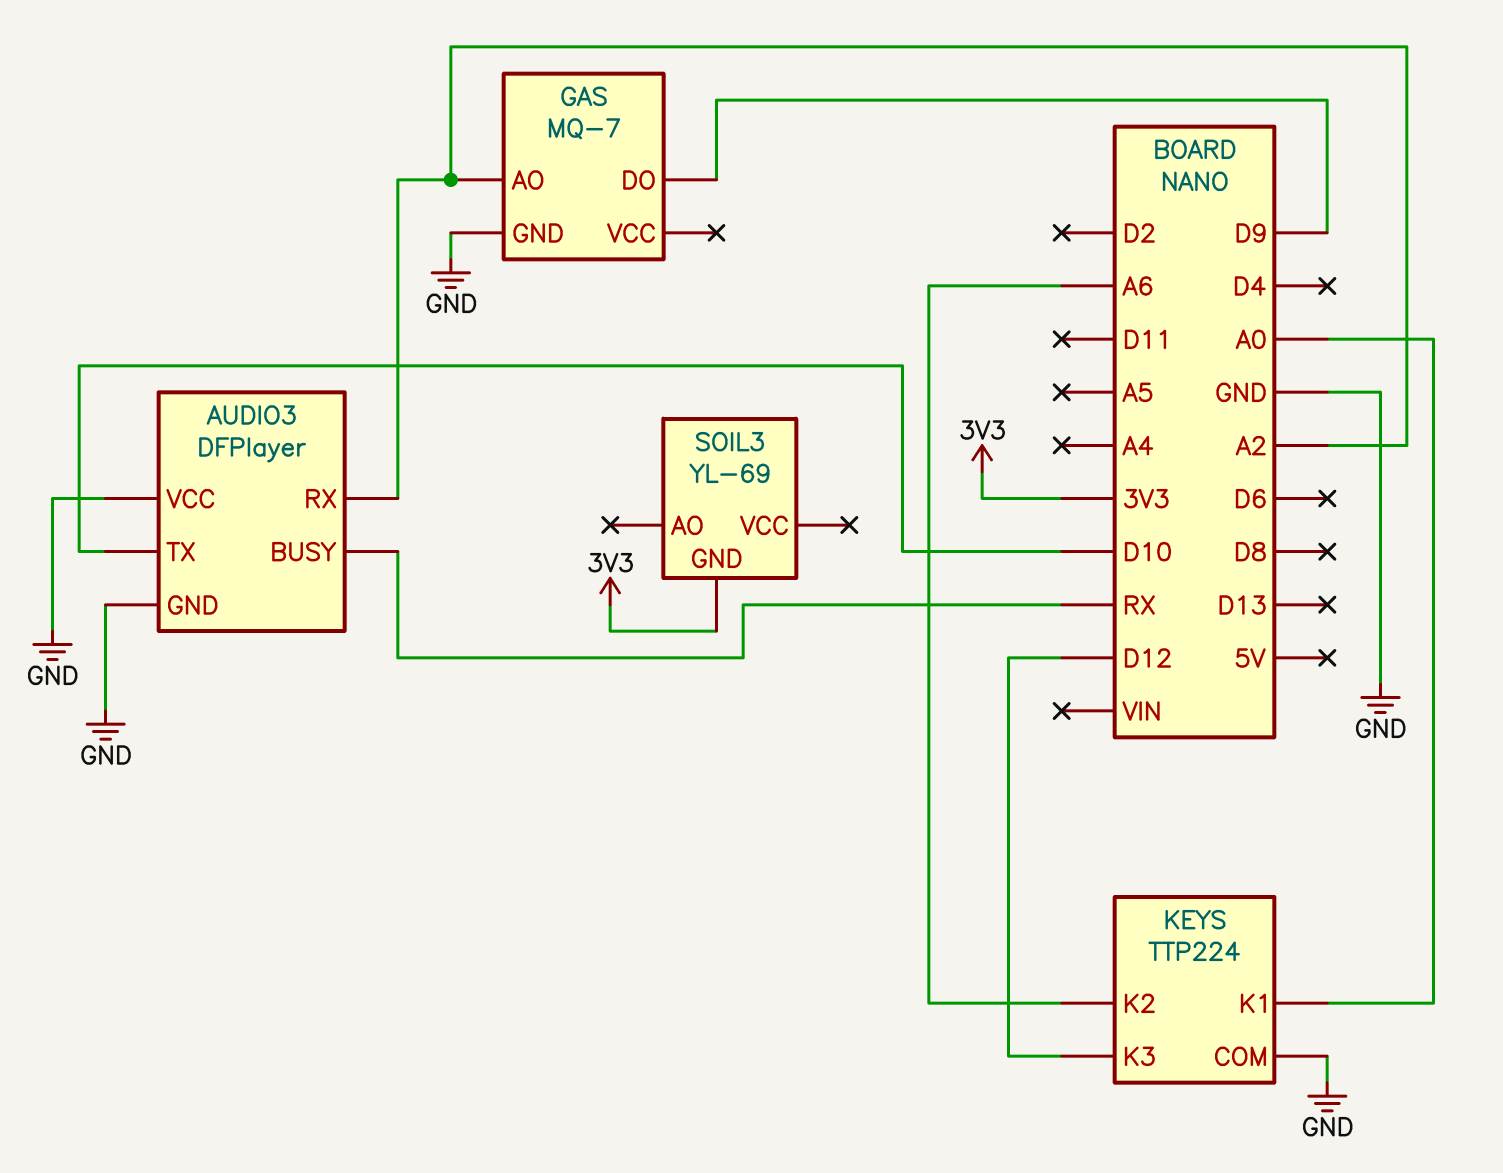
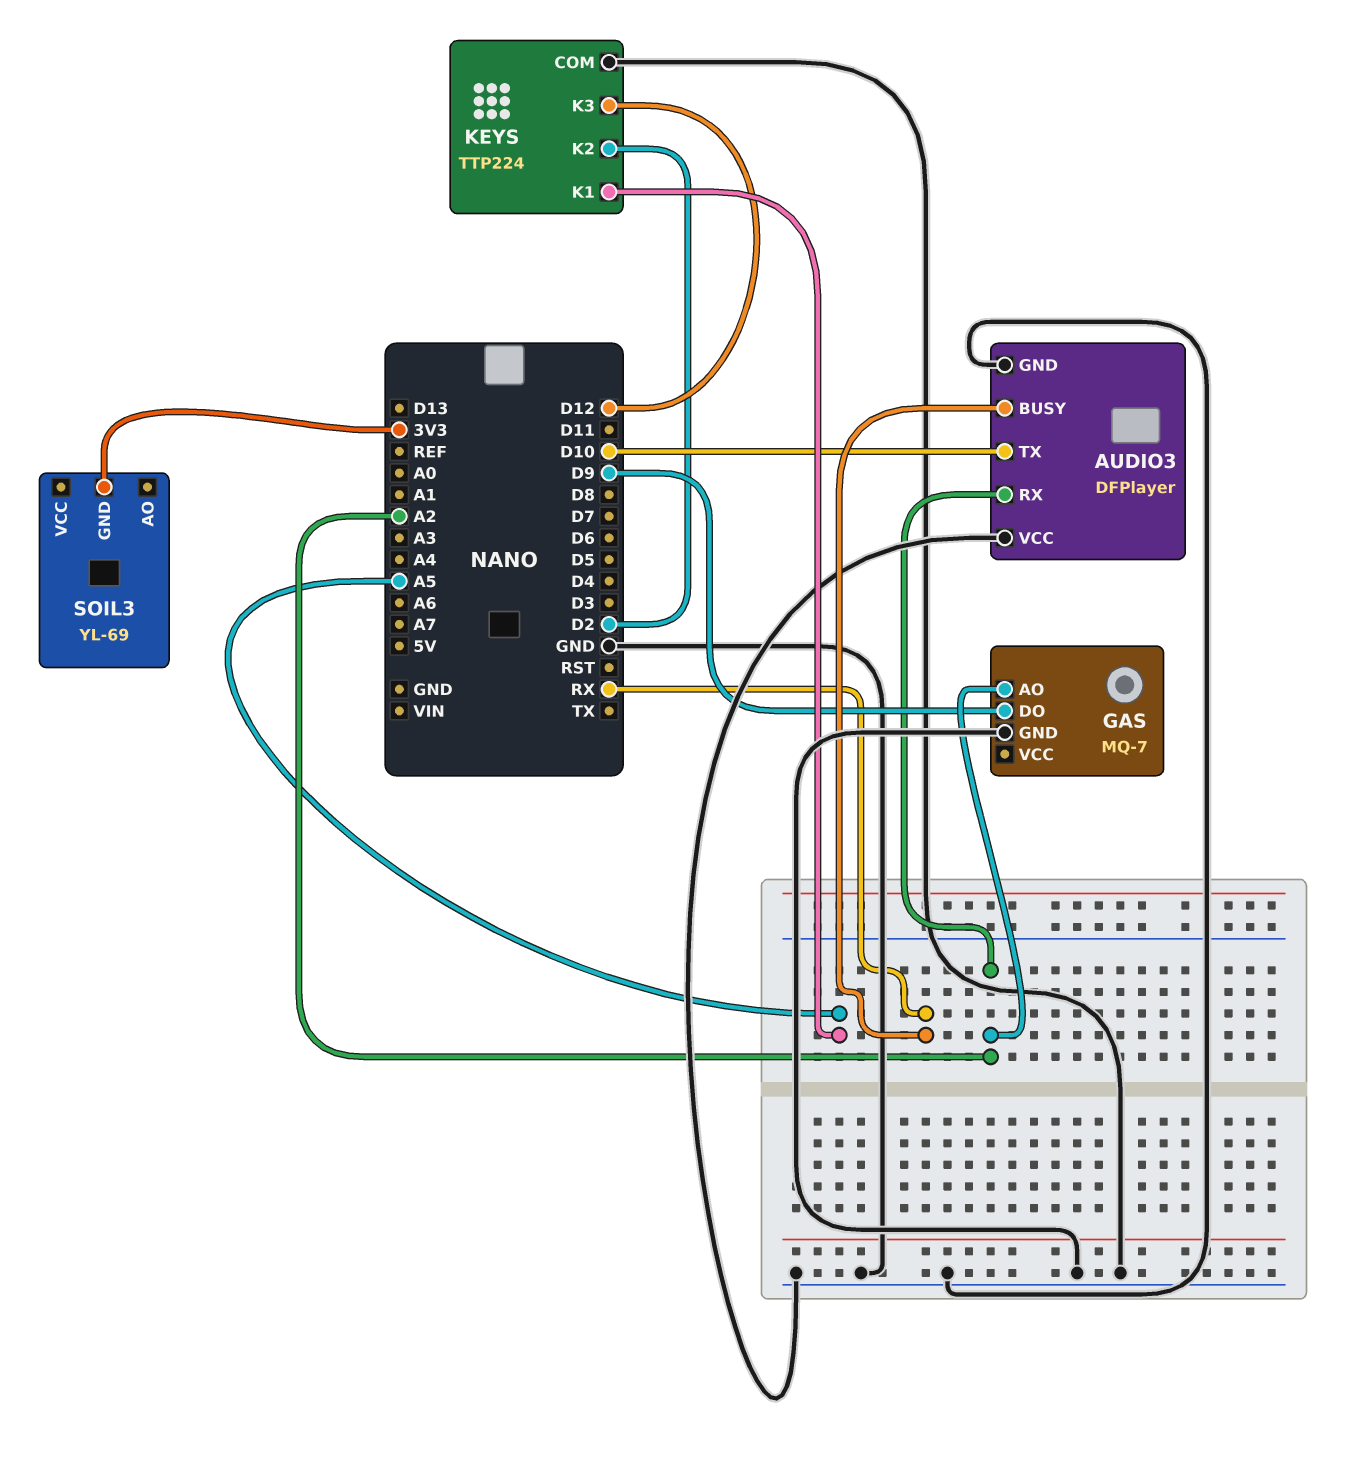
KEYS pin K1: A0 -> A5
KEYS pin K2: A6 -> D2

